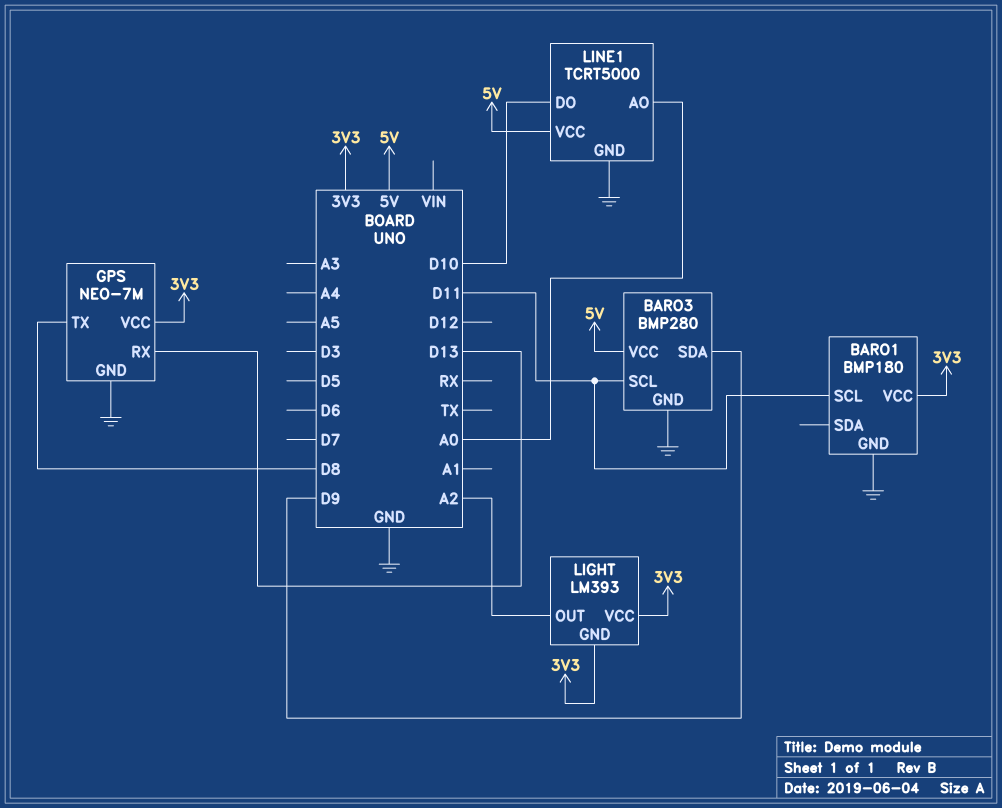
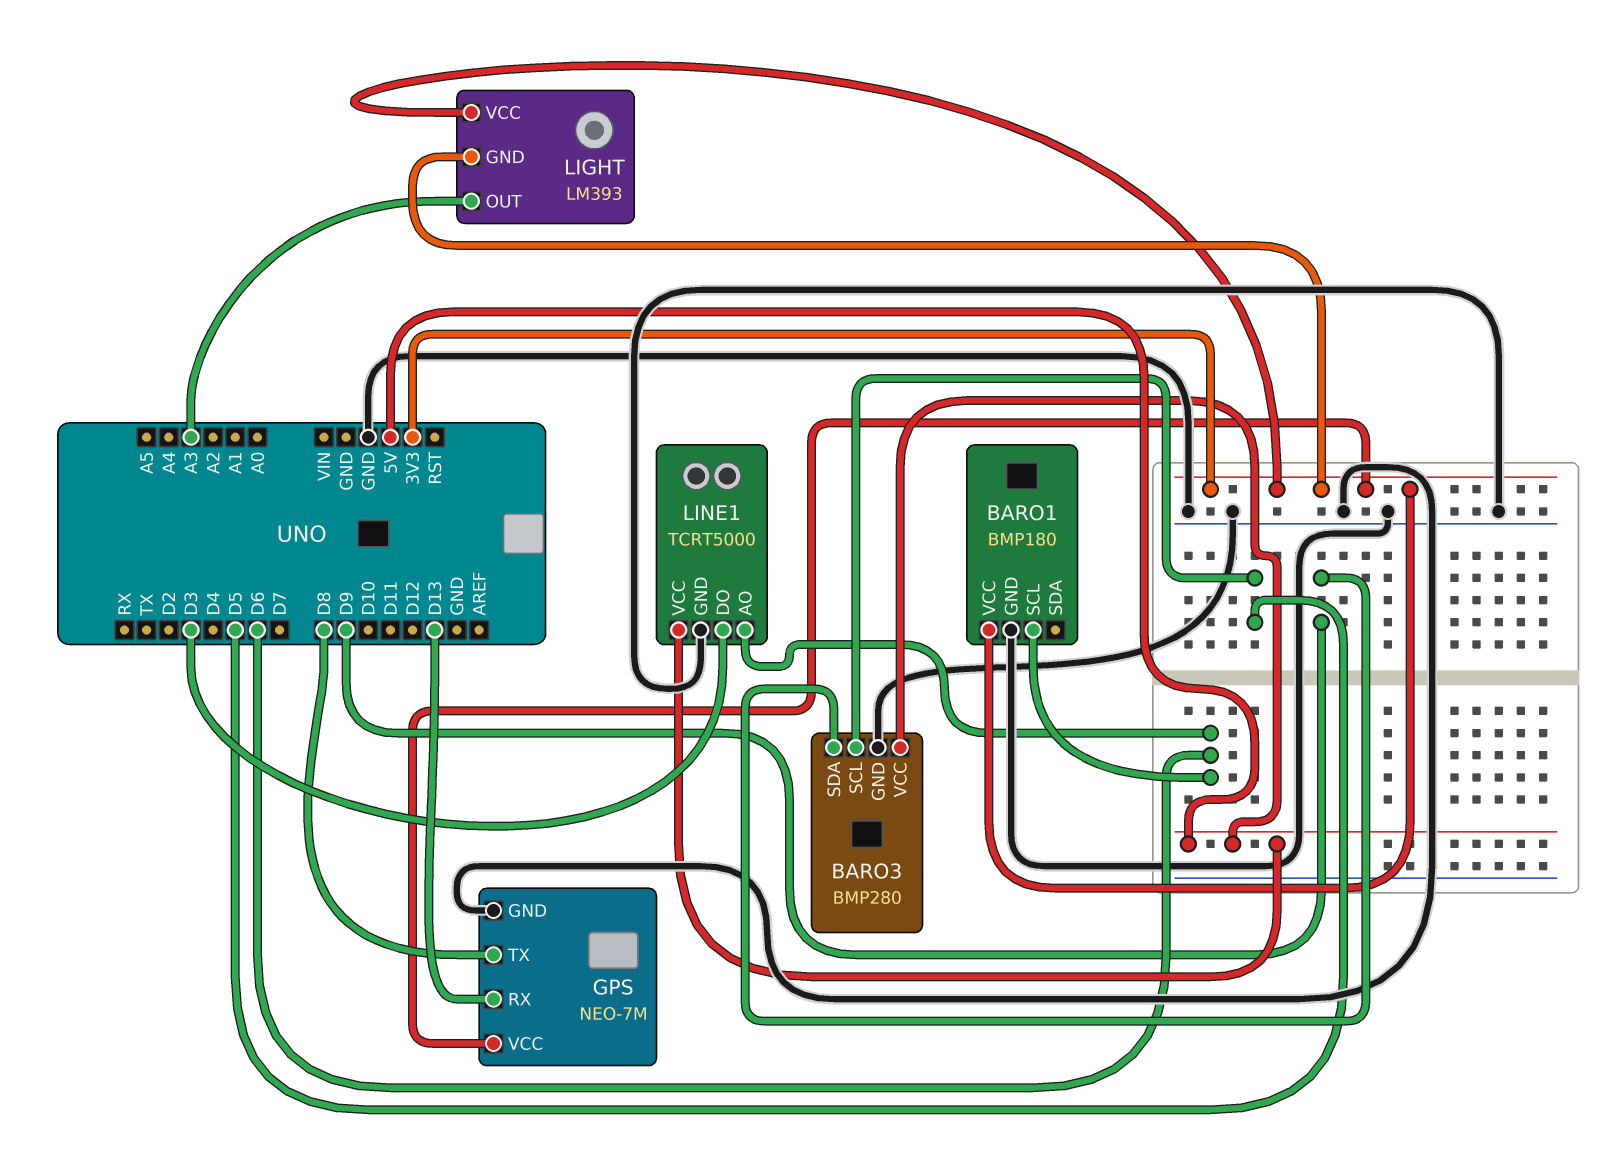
BARO1 pin SCL: D11 -> D6
BARO3 pin SCL: D11 -> D5
LIGHT pin OUT: A2 -> A3
LINE1 pin AO: A0 -> D6
LINE1 pin DO: D10 -> D3

